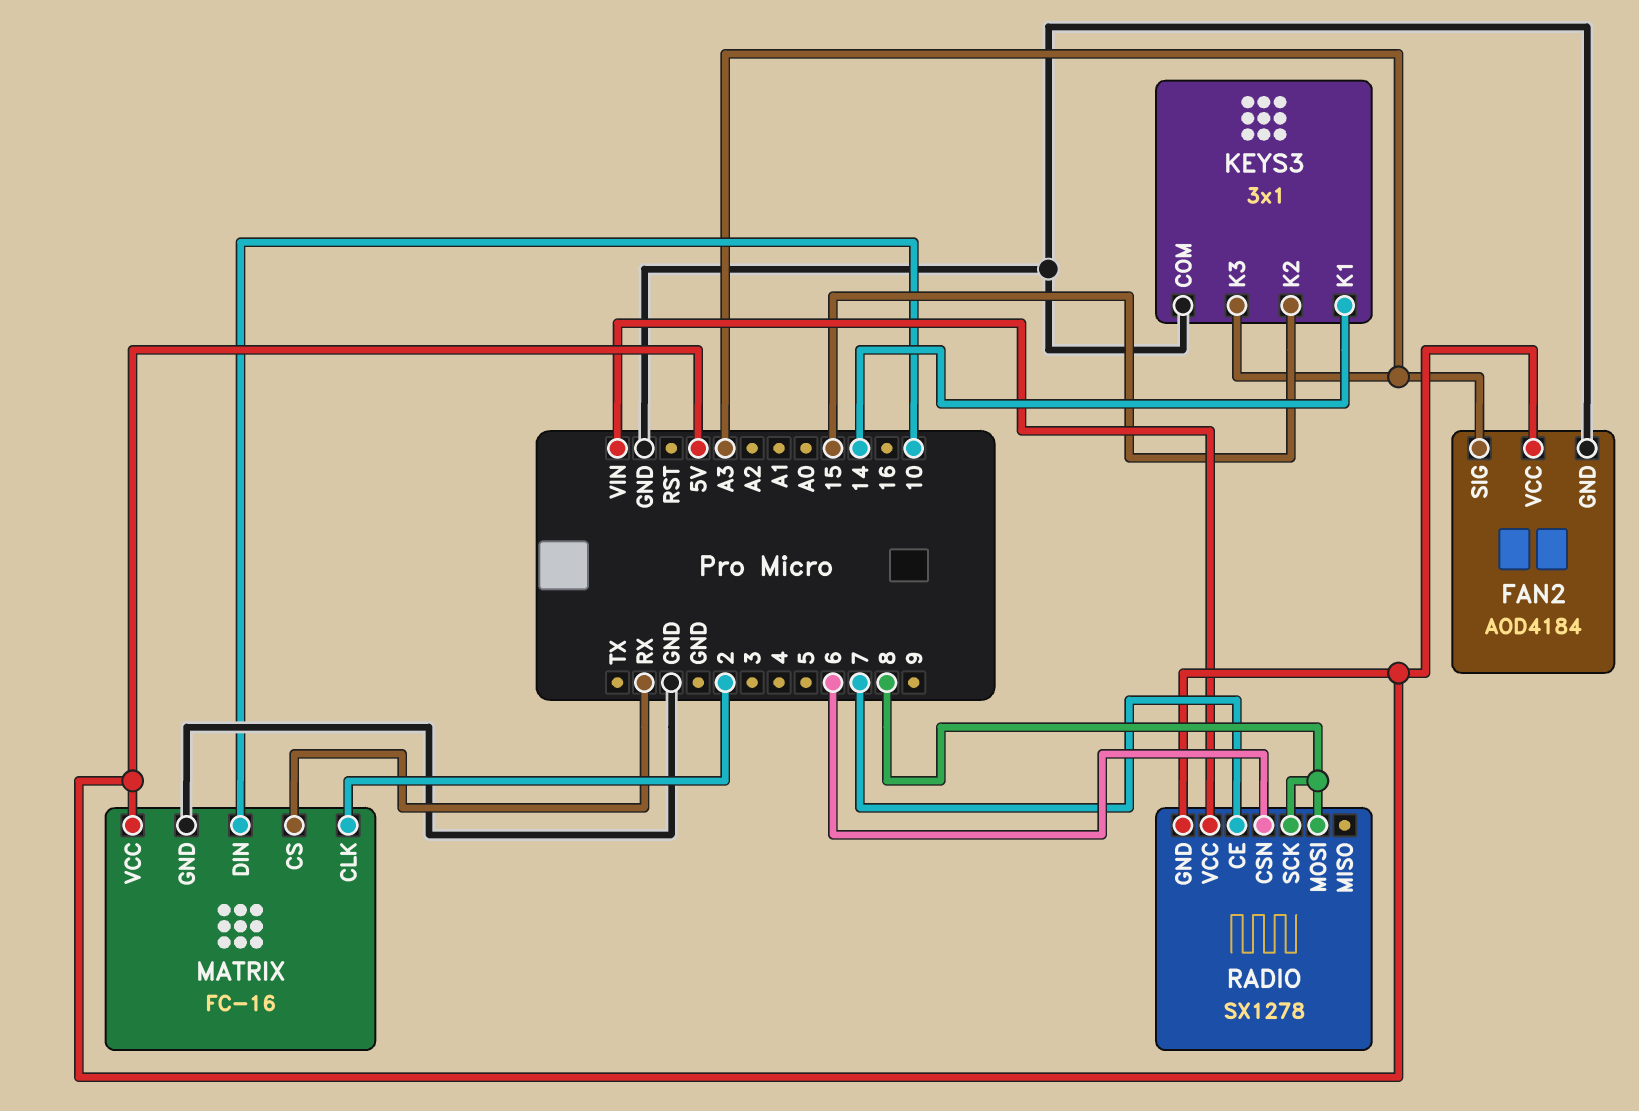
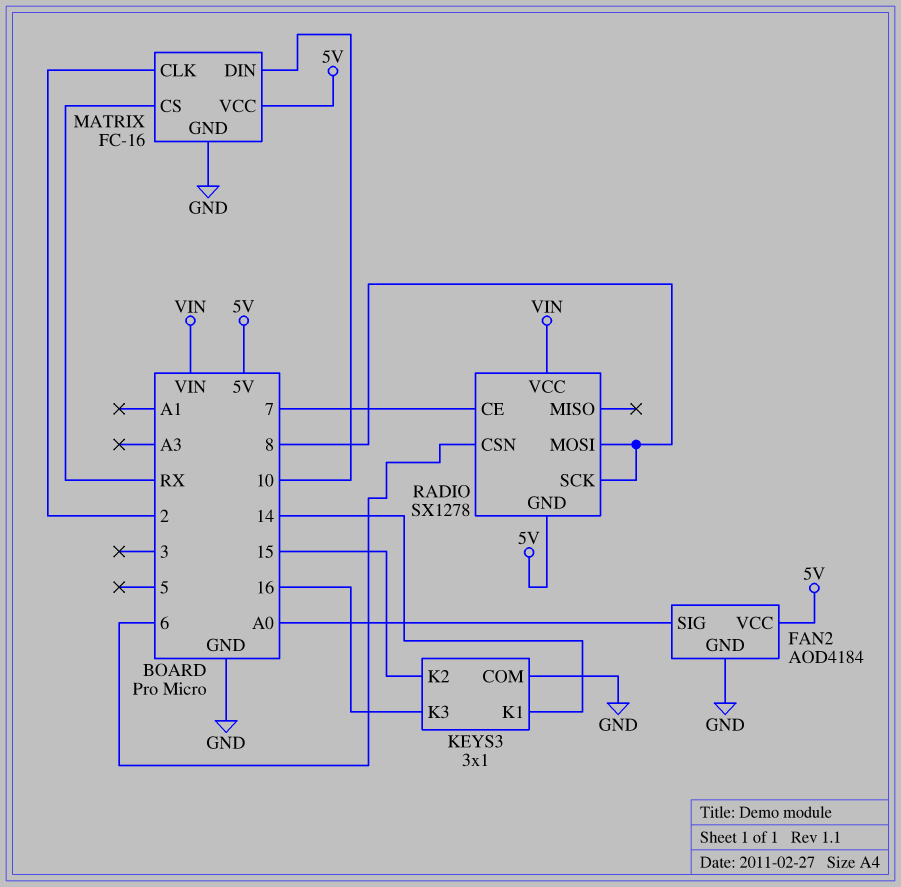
FAN2 pin SIG: A3 -> A0
KEYS3 pin K3: A3 -> 16

